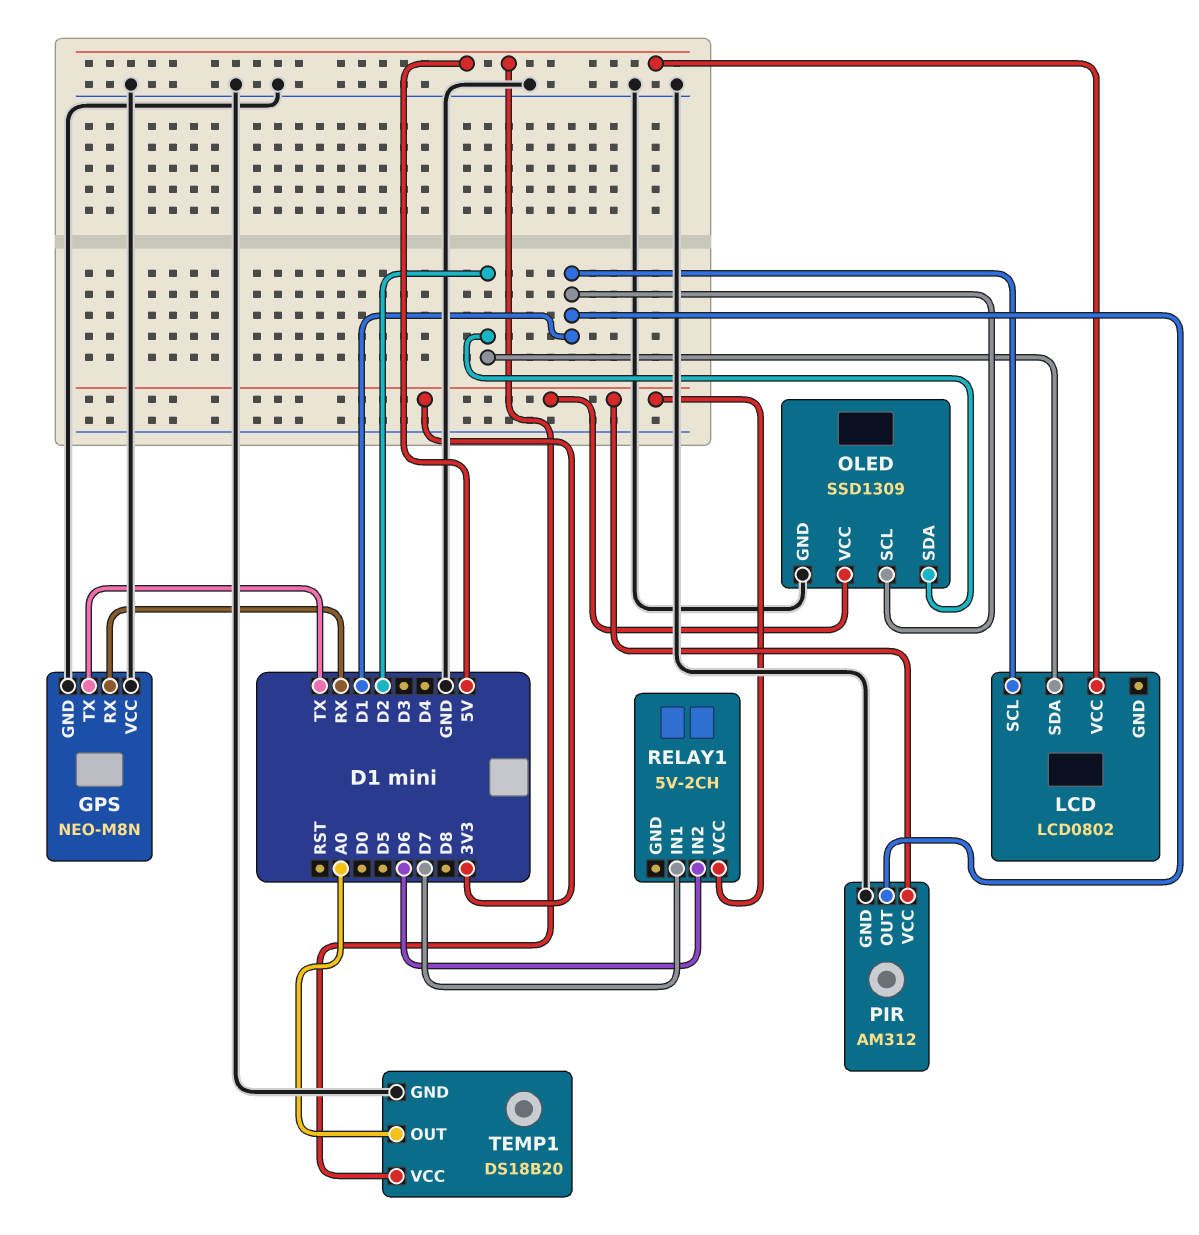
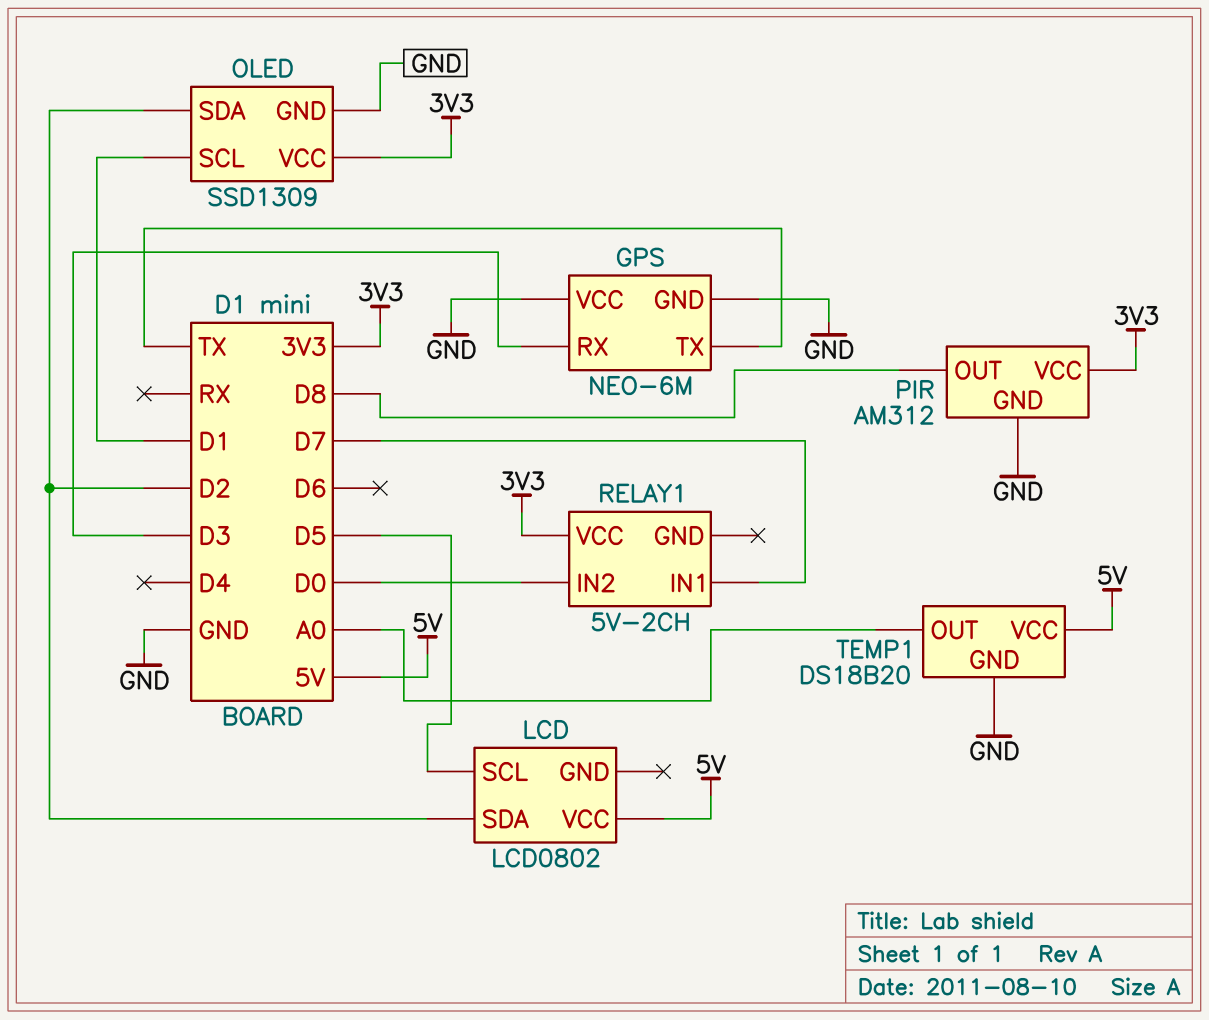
GPS: NEO-M8N -> NEO-6M
GPS pin RX: RX -> D3
LCD pin SCL: D1 -> D5
PIR pin OUT: D1 -> D8
RELAY1 pin IN2: D6 -> D0

